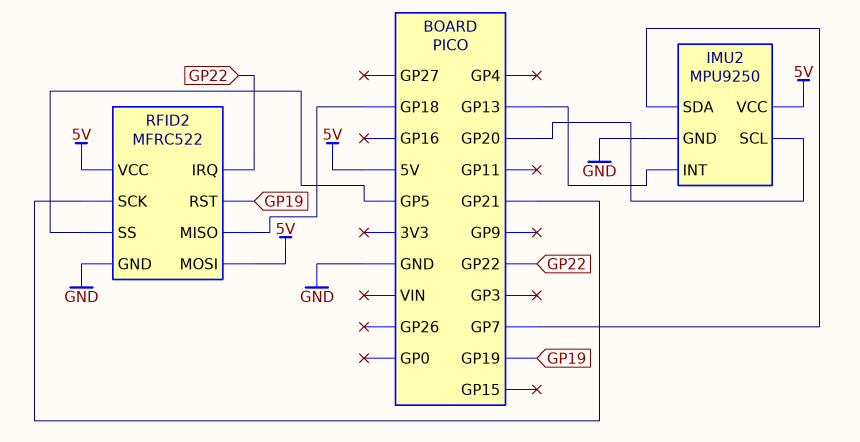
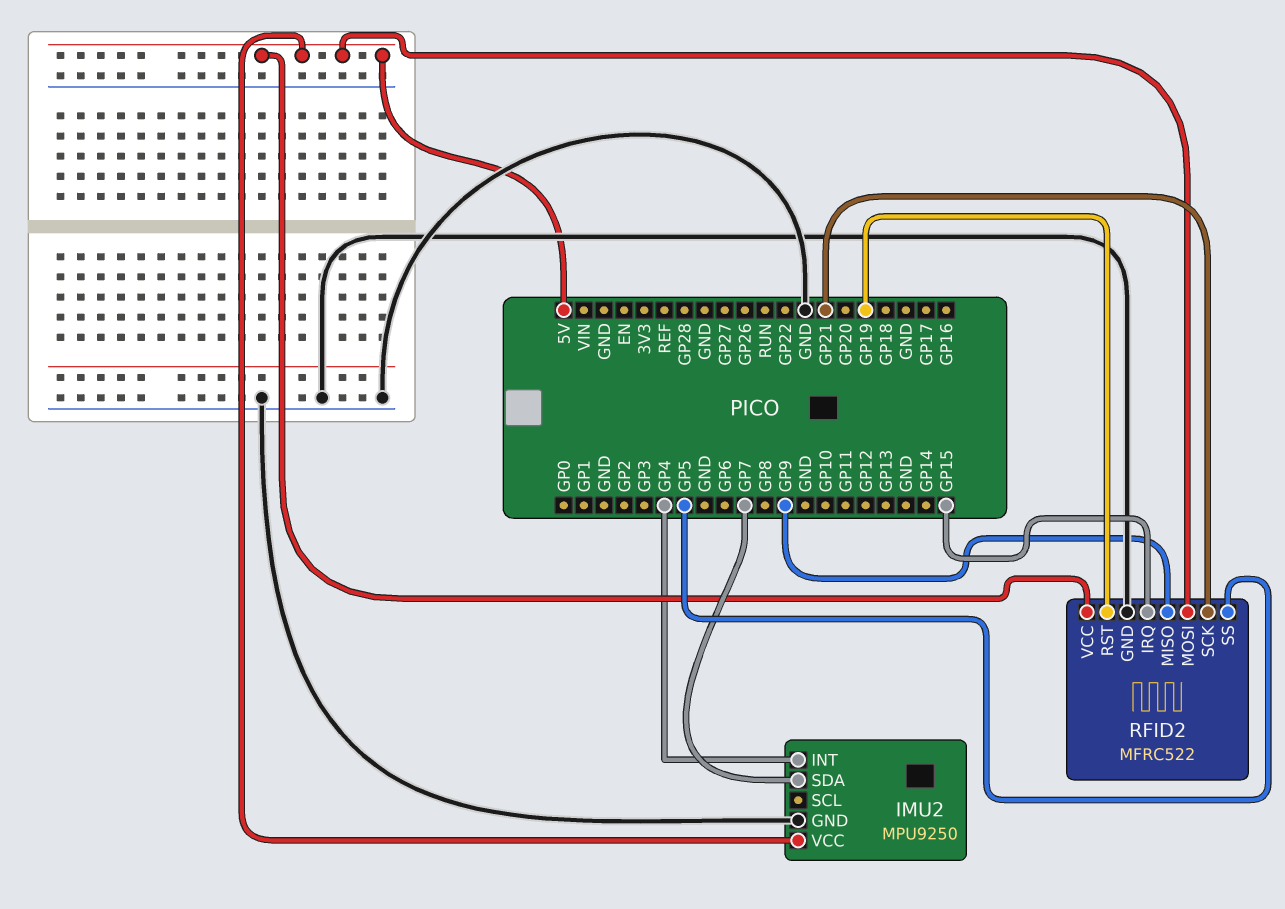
IMU2 pin INT: GP13 -> GP4
IMU2 pin SCL: GP20 -> none
RFID2 pin IRQ: GP22 -> GP15
RFID2 pin MISO: GP18 -> GP9

